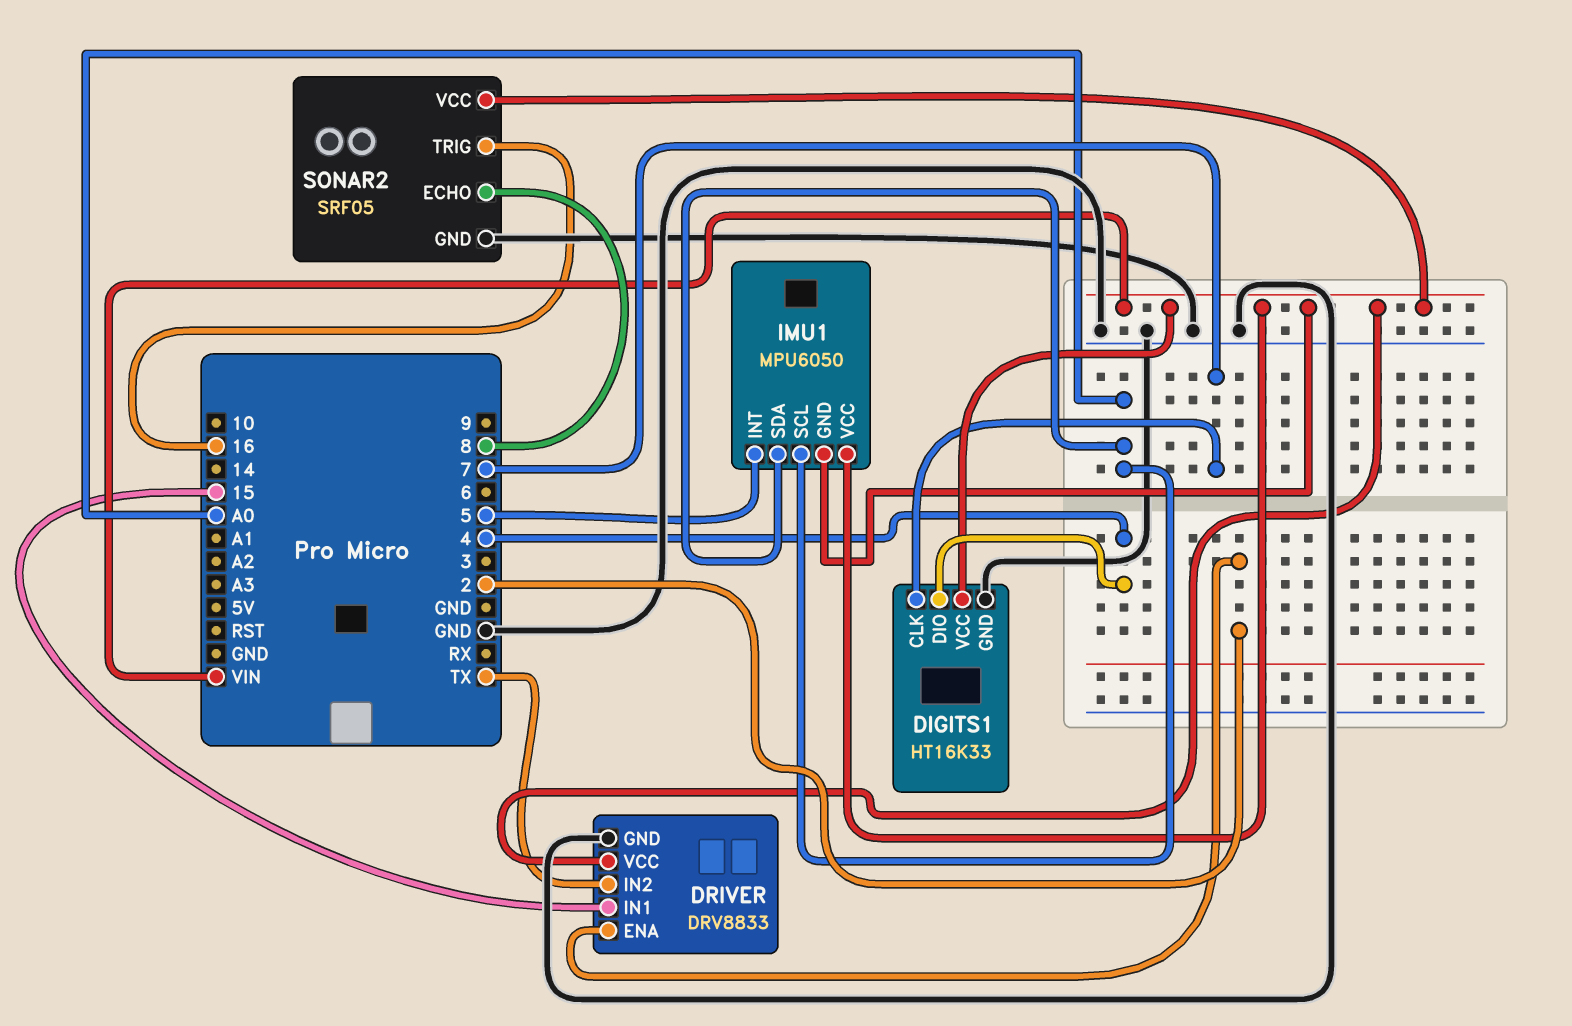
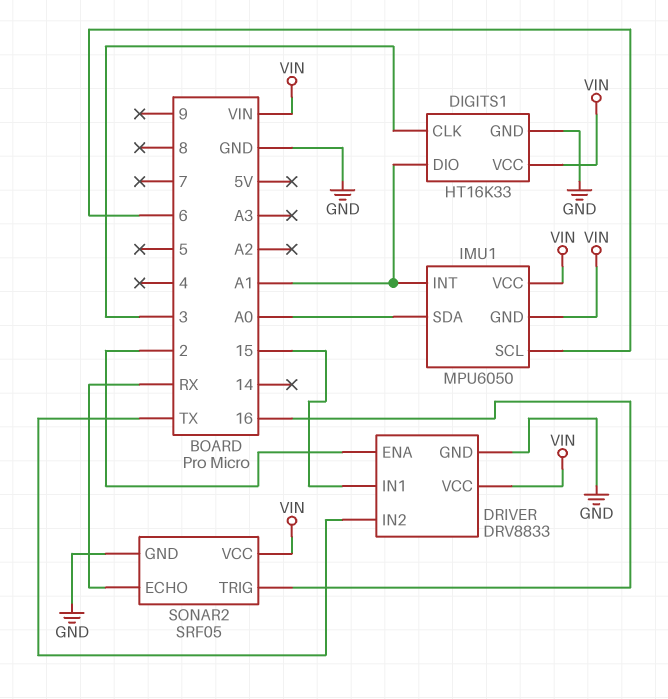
DIGITS1 pin CLK: 7 -> 3
DIGITS1 pin DIO: 4 -> A1
IMU1 pin INT: 5 -> A1
IMU1 pin SCL: A0 -> 6
SONAR2 pin ECHO: 8 -> RX

